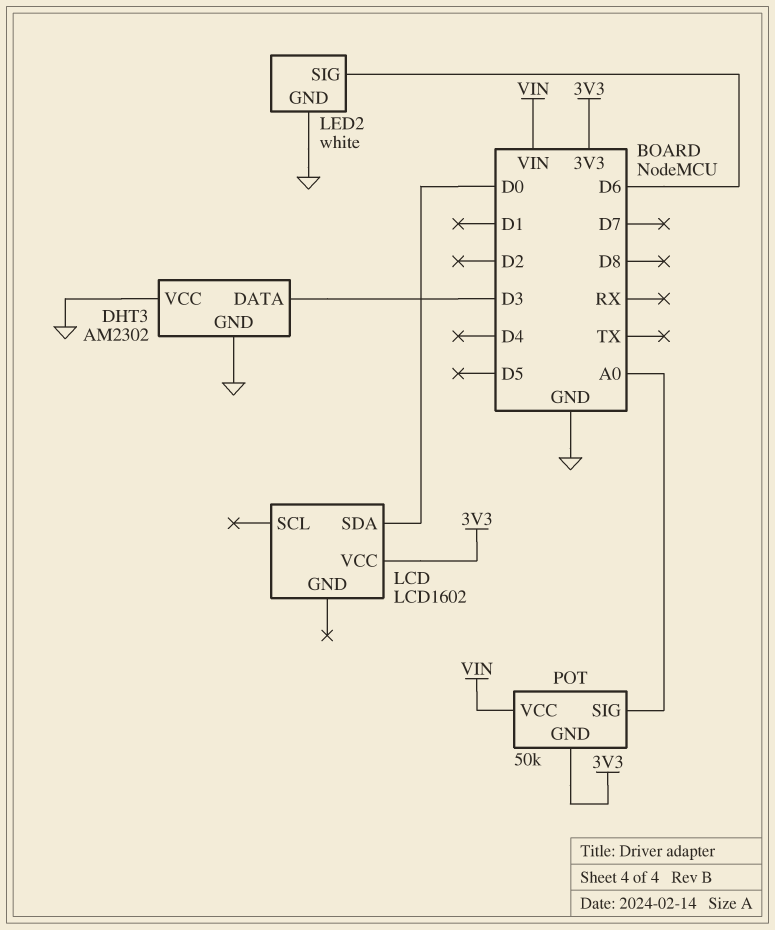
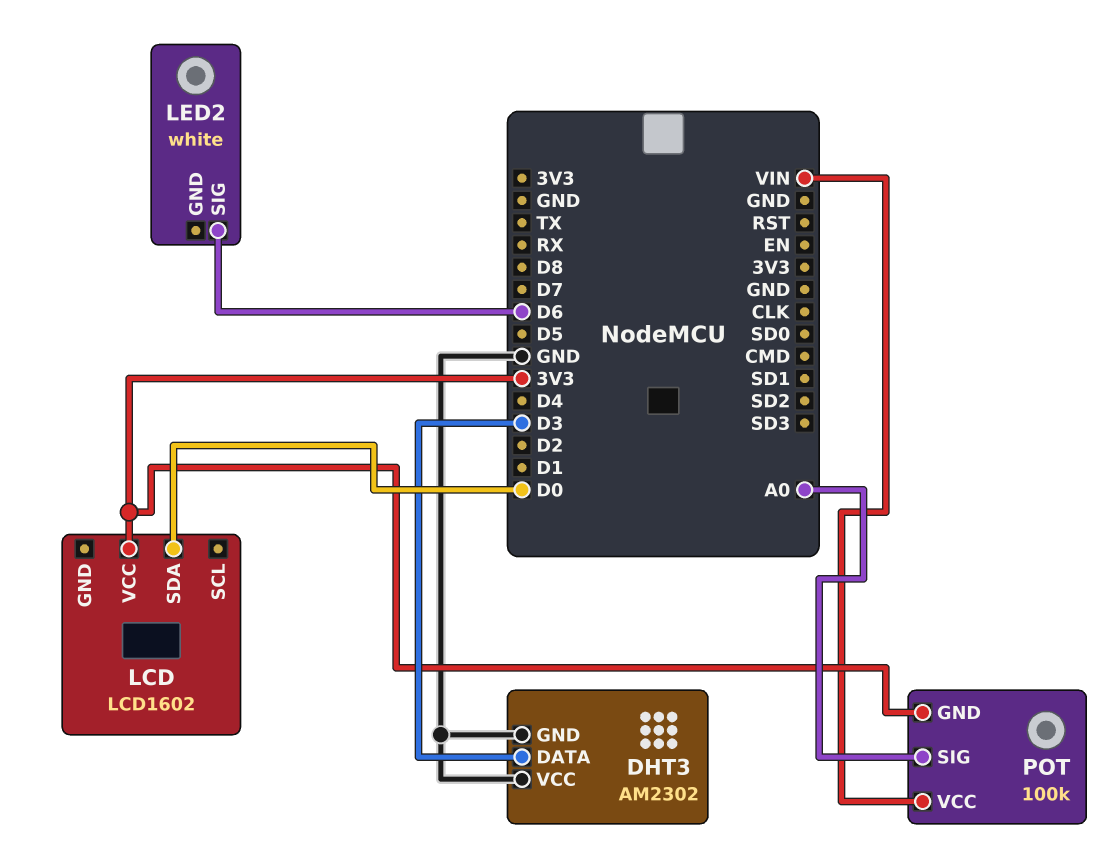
LED2 pin GND: GND -> none
POT: 50k -> 100k

